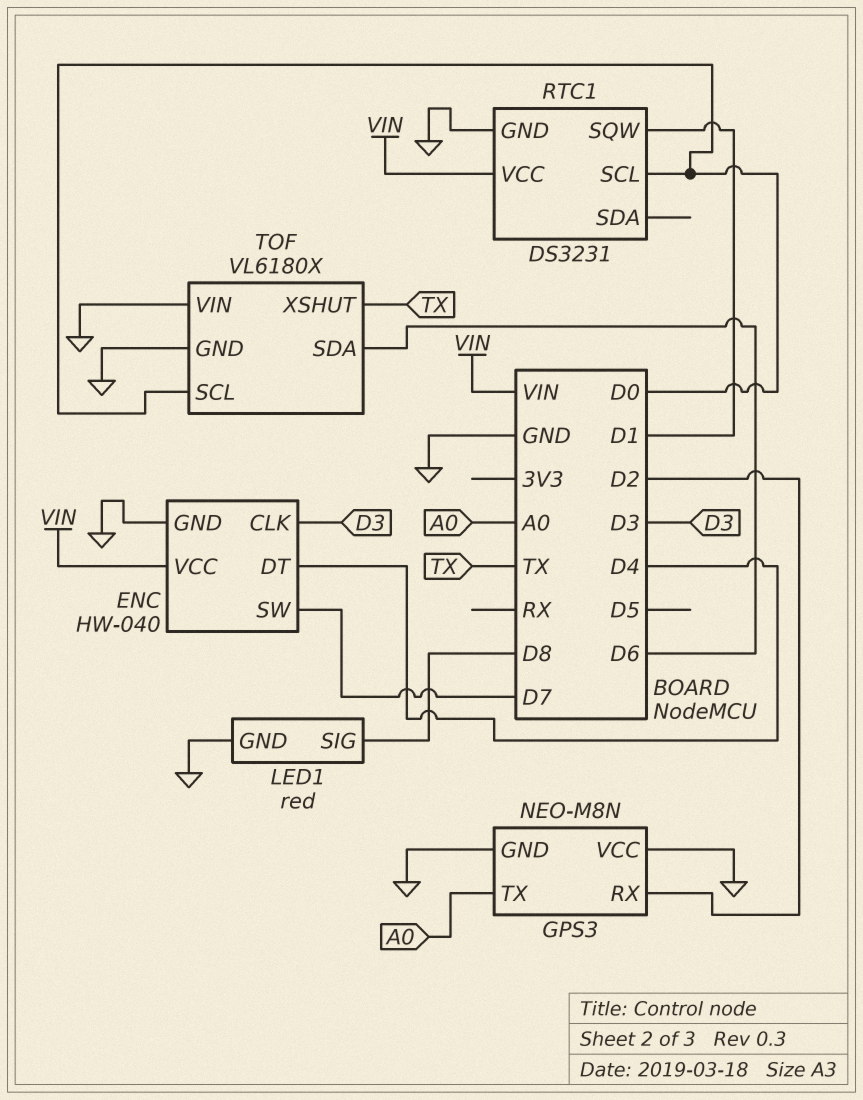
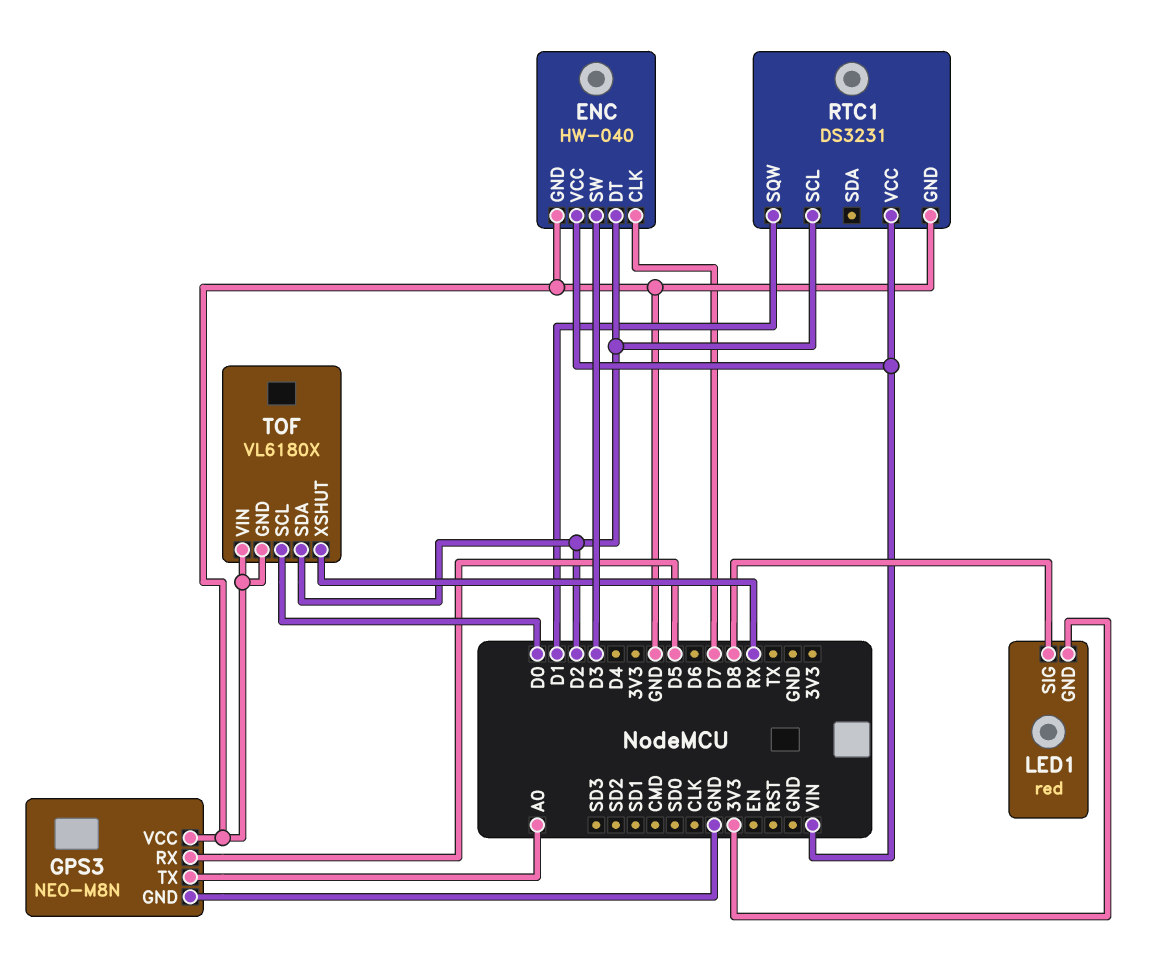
ENC pin CLK: D3 -> D7
ENC pin DT: D4 -> D2
ENC pin SW: D7 -> D3
GPS3 pin RX: D2 -> D5
LED1 pin GND: GND -> 3V3
RTC1 pin SCL: D0 -> D2
TOF pin SDA: D6 -> D2
TOF pin XSHUT: TX -> RX

